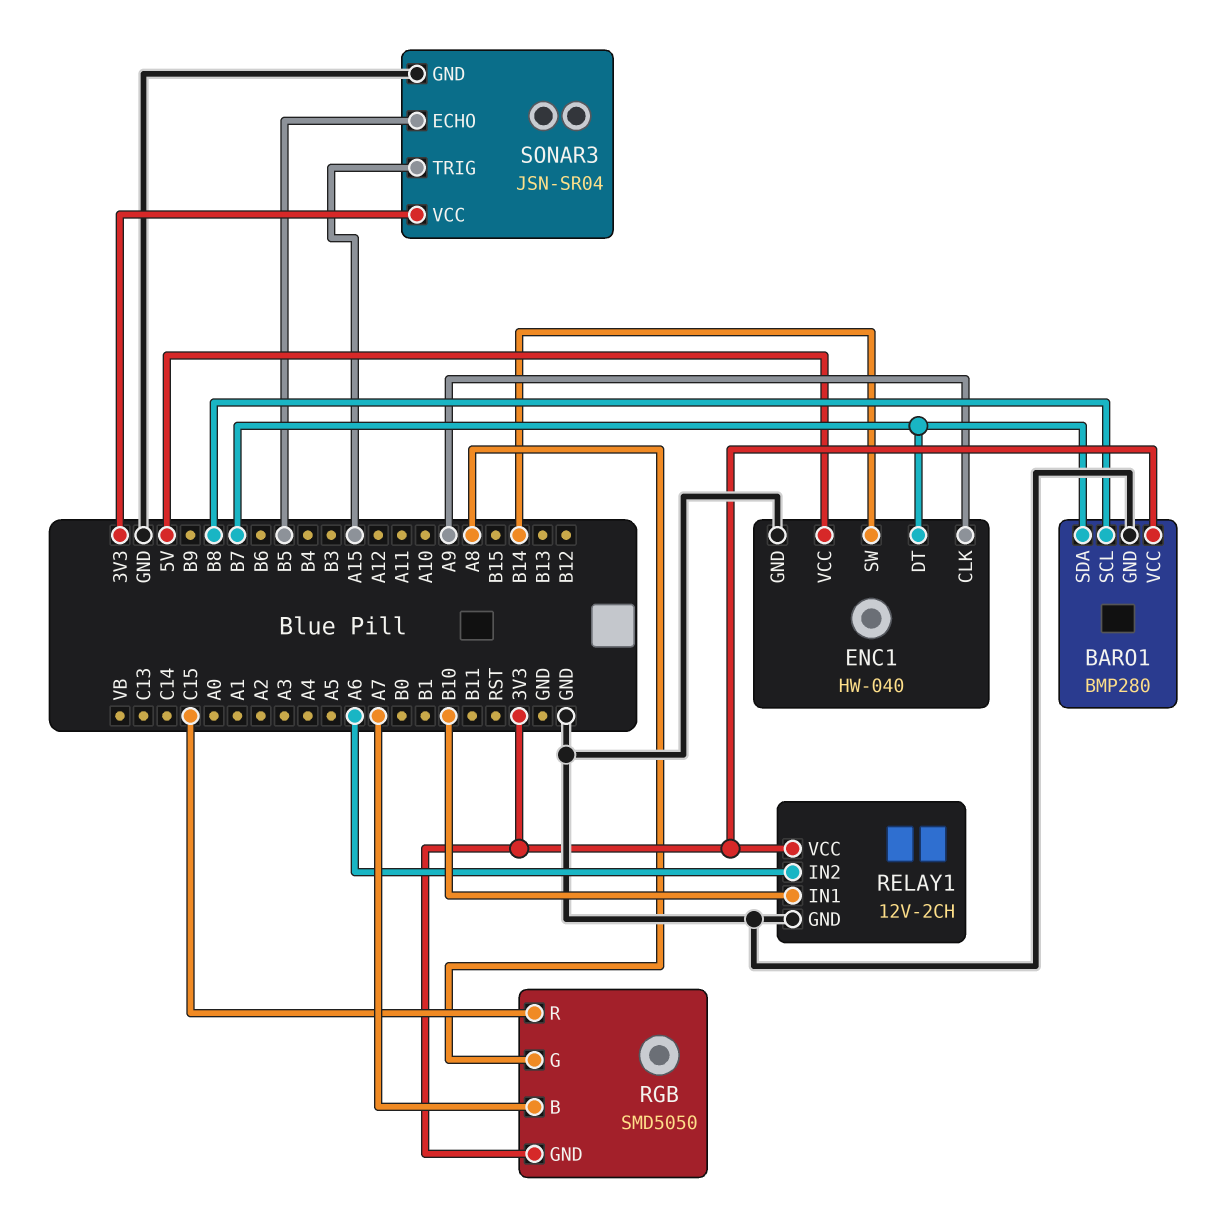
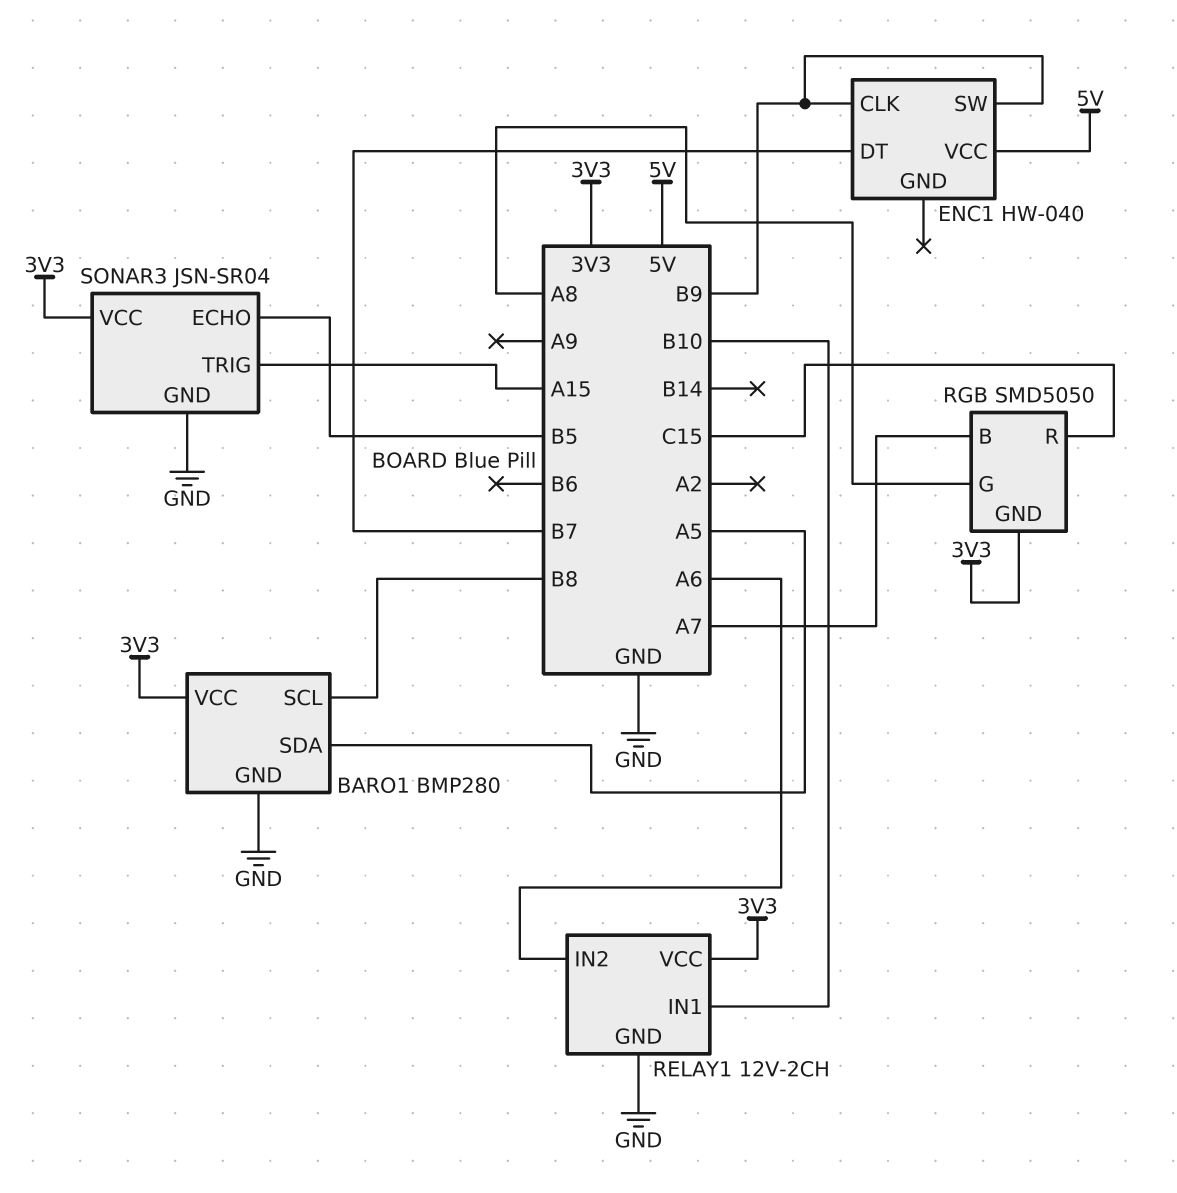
BARO1 pin SDA: B7 -> A5
ENC1 pin CLK: A9 -> B9
ENC1 pin GND: GND -> none
ENC1 pin SW: B14 -> B9

